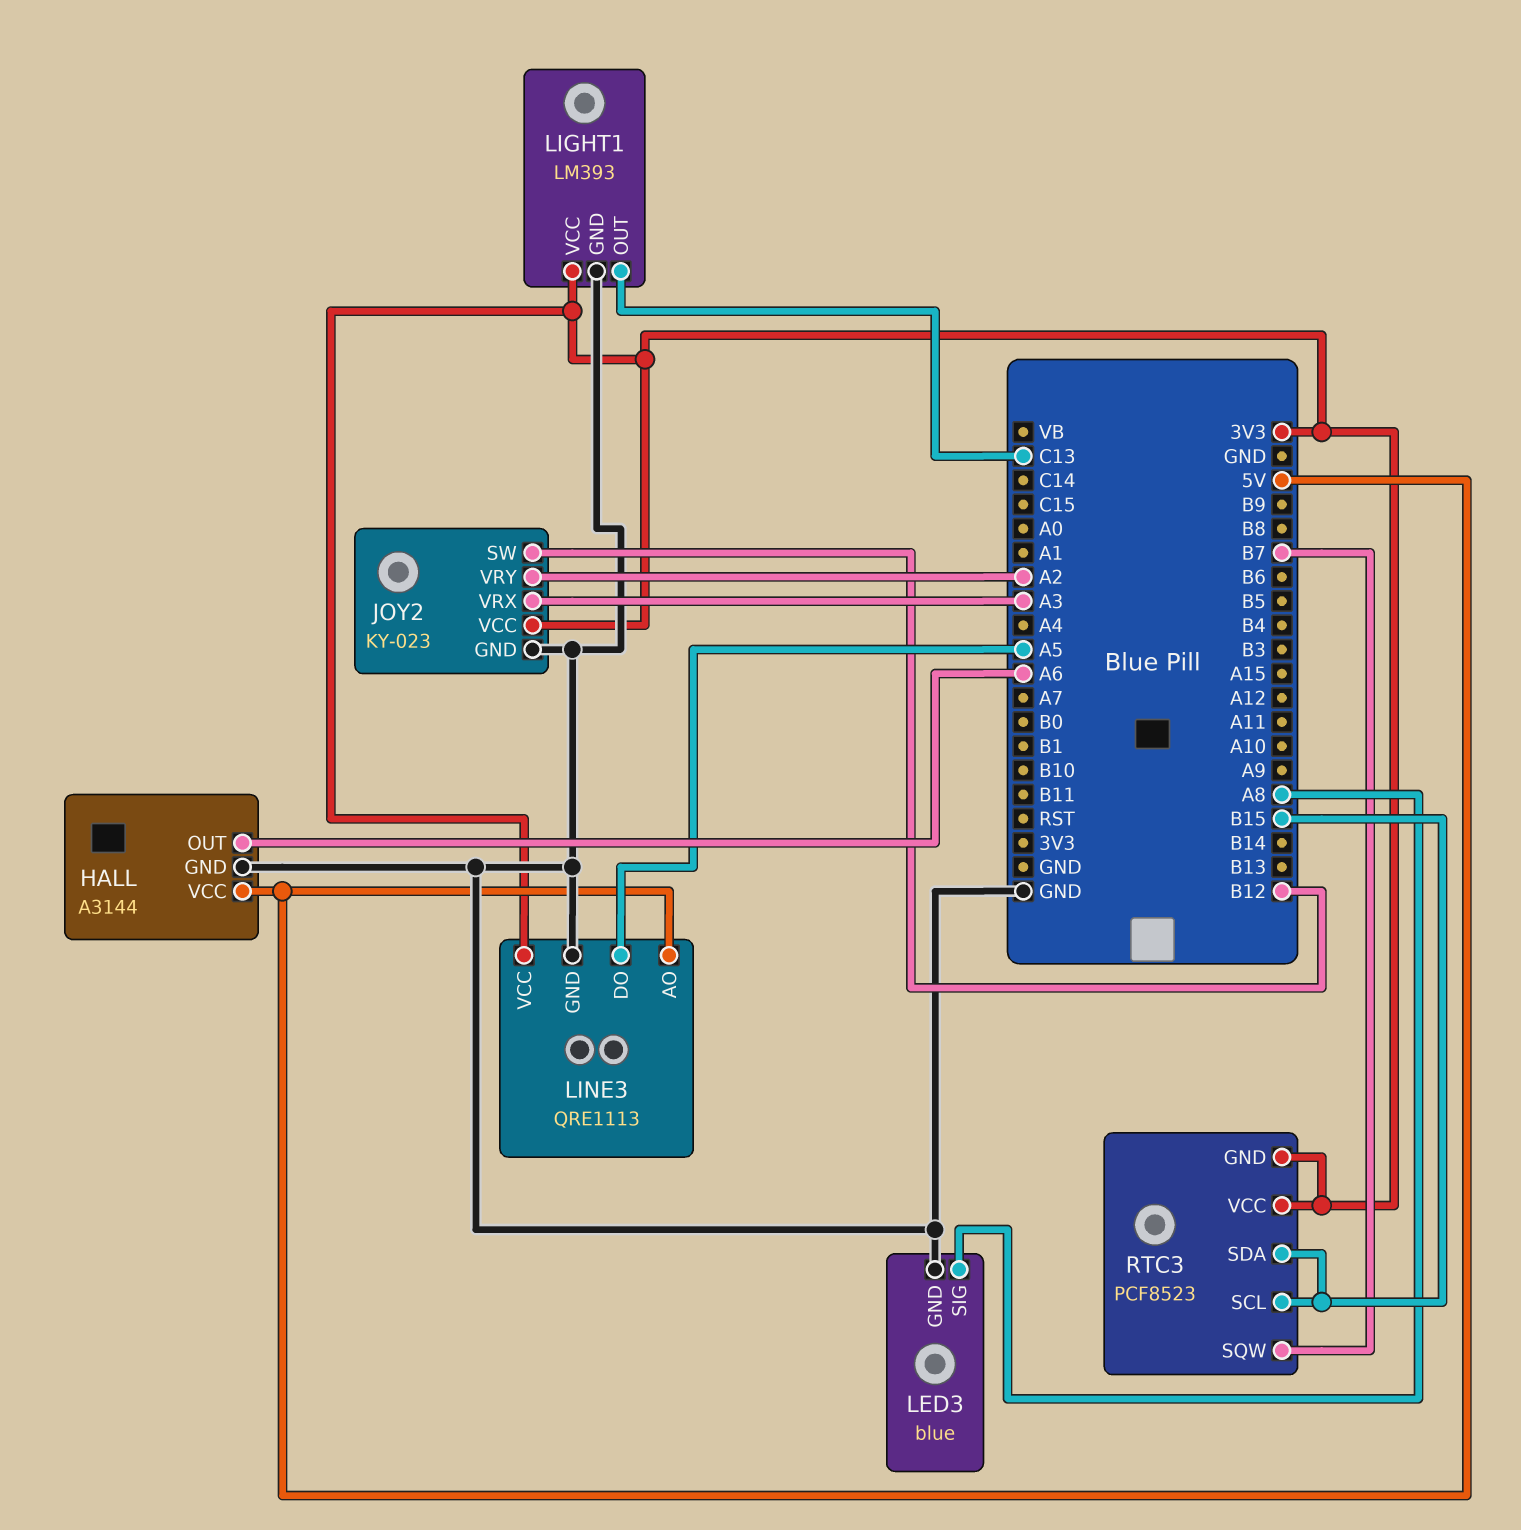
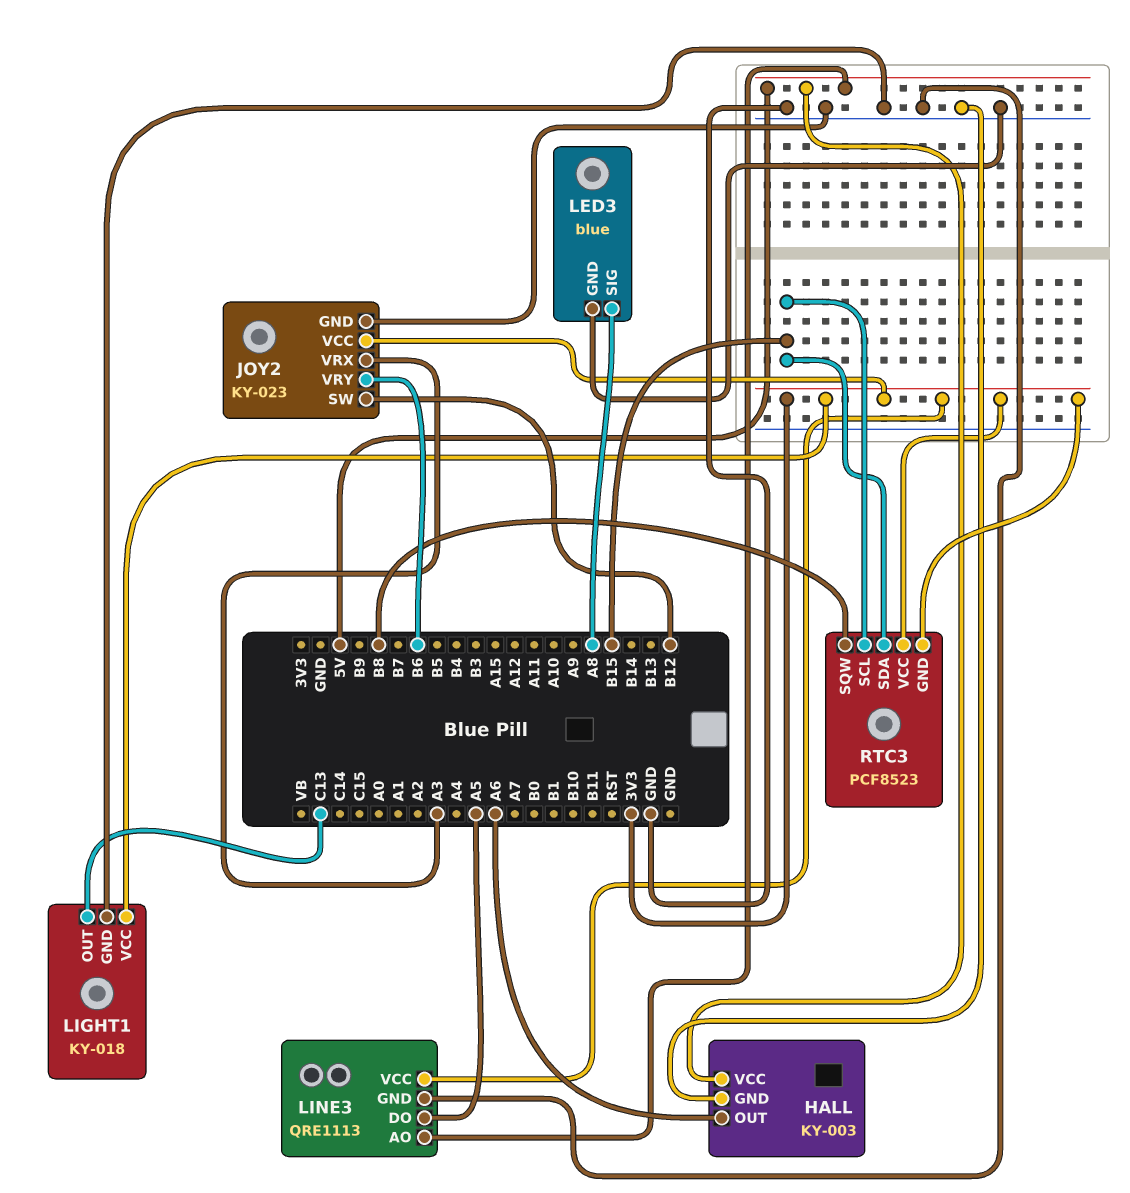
HALL: A3144 -> KY-003
JOY2 pin VRY: A2 -> B6
LIGHT1: LM393 -> KY-018
RTC3 pin SQW: B7 -> B8

